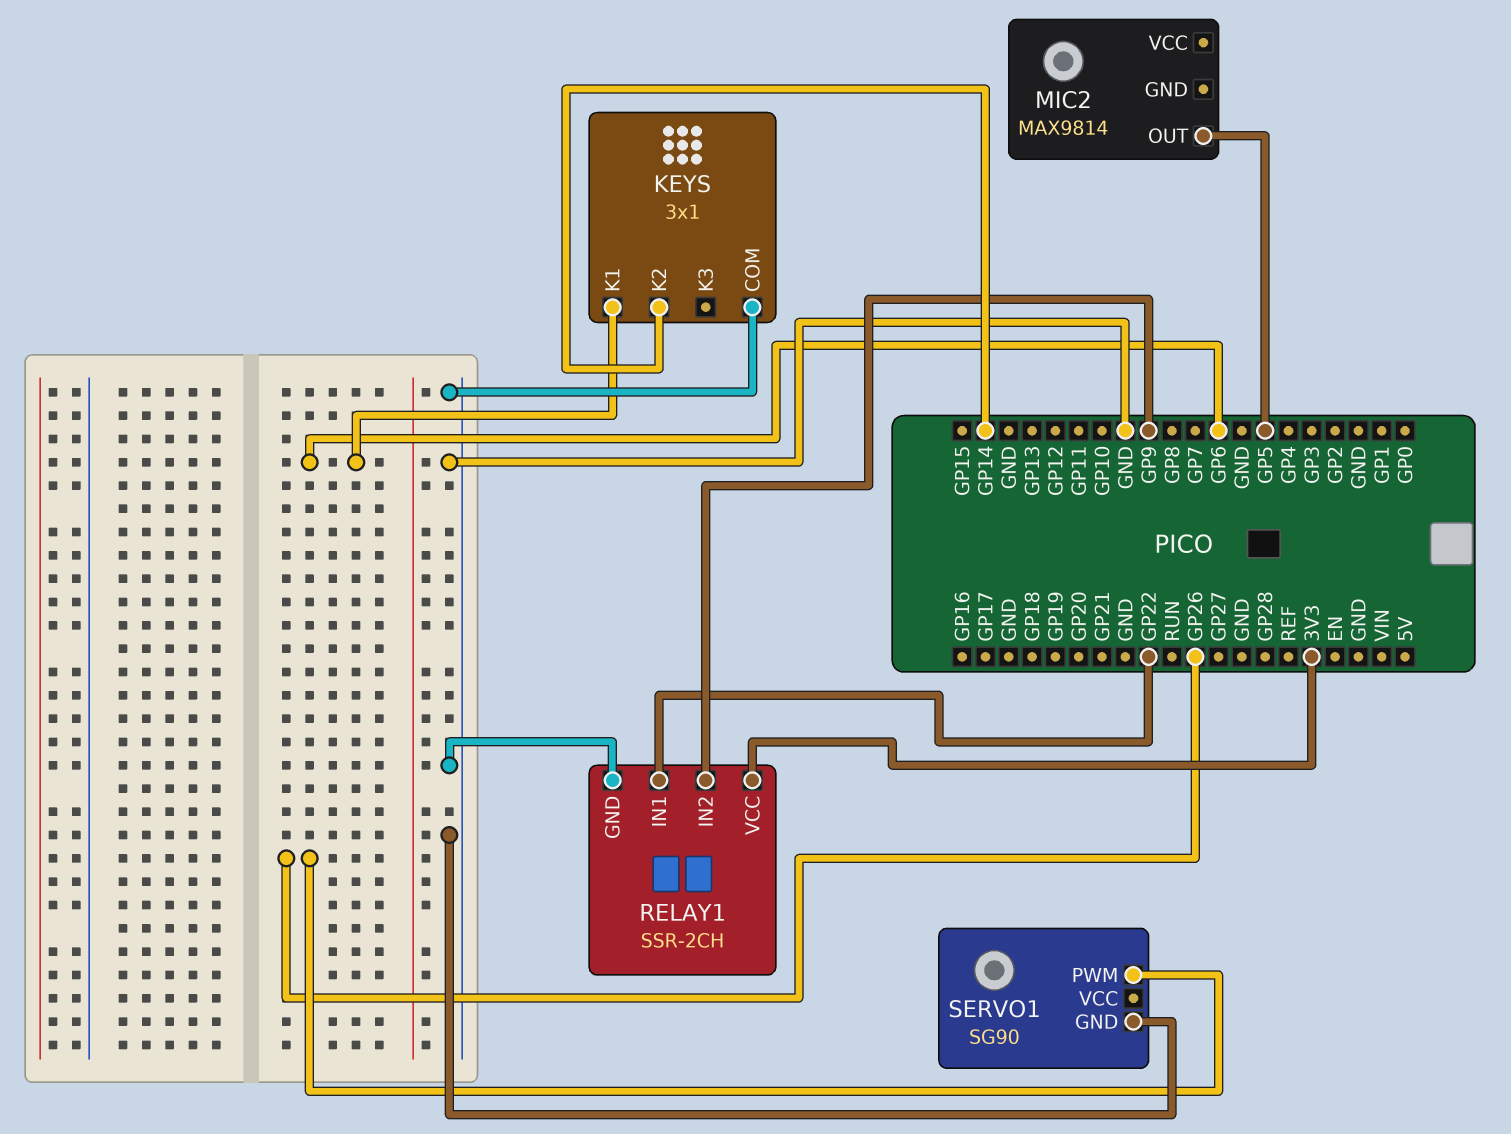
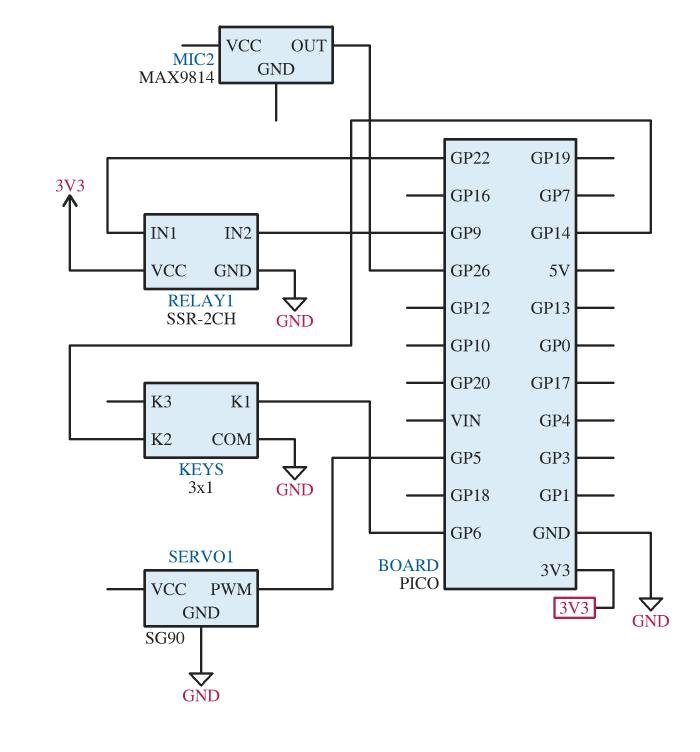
MIC2 pin OUT: GP5 -> GP26
SERVO1 pin PWM: GP26 -> GP5

